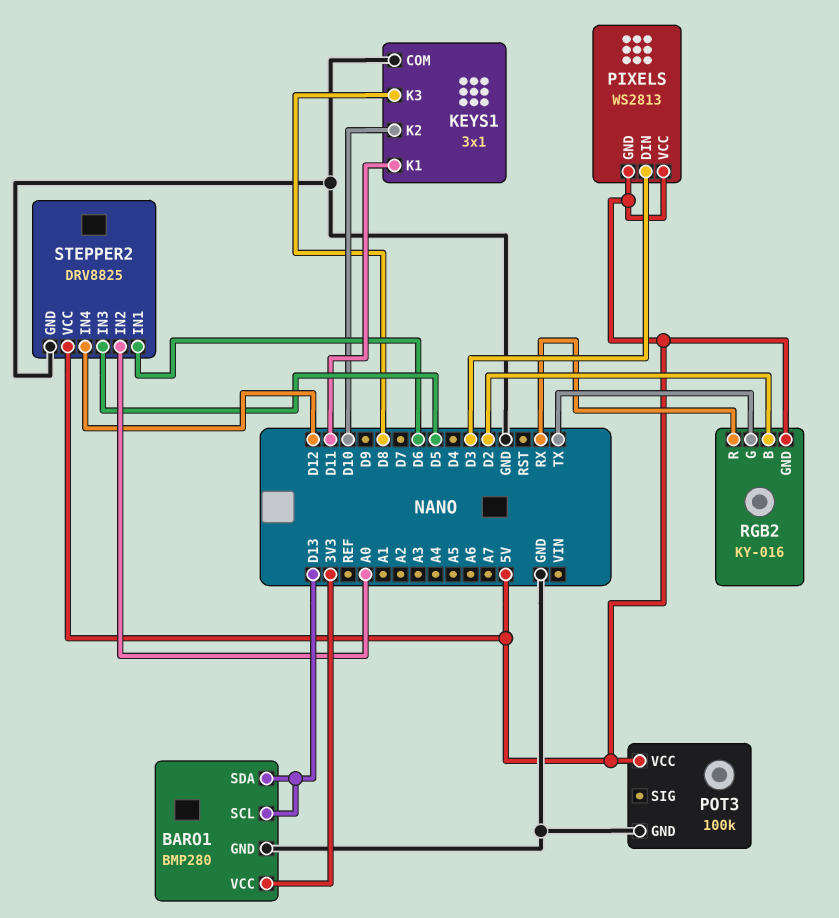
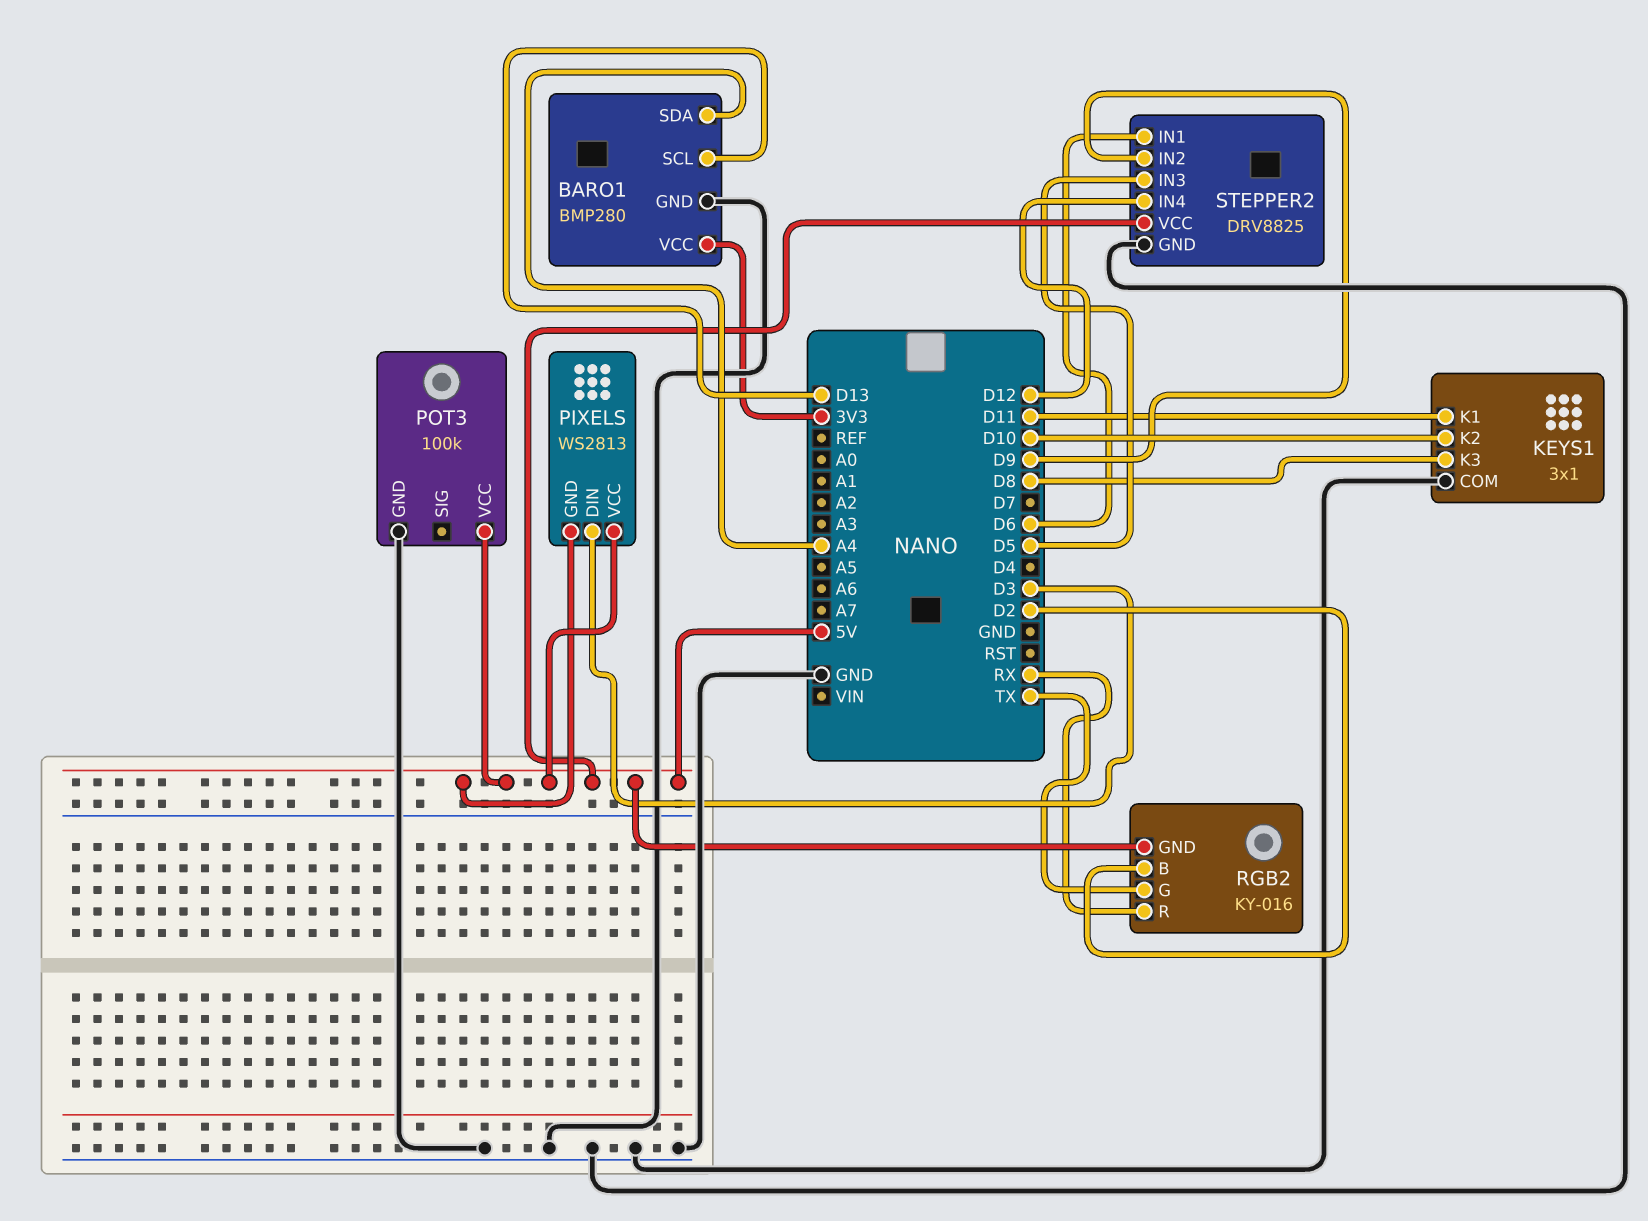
BARO1 pin SDA: D13 -> A4
STEPPER2 pin IN2: A0 -> D9

